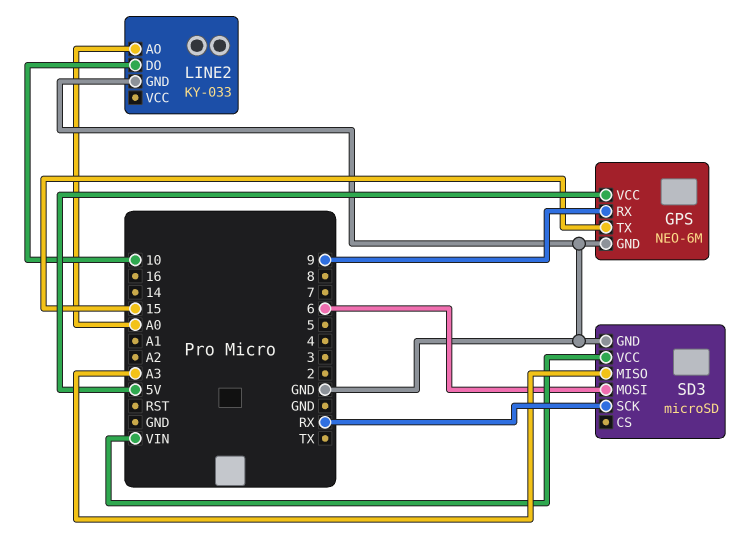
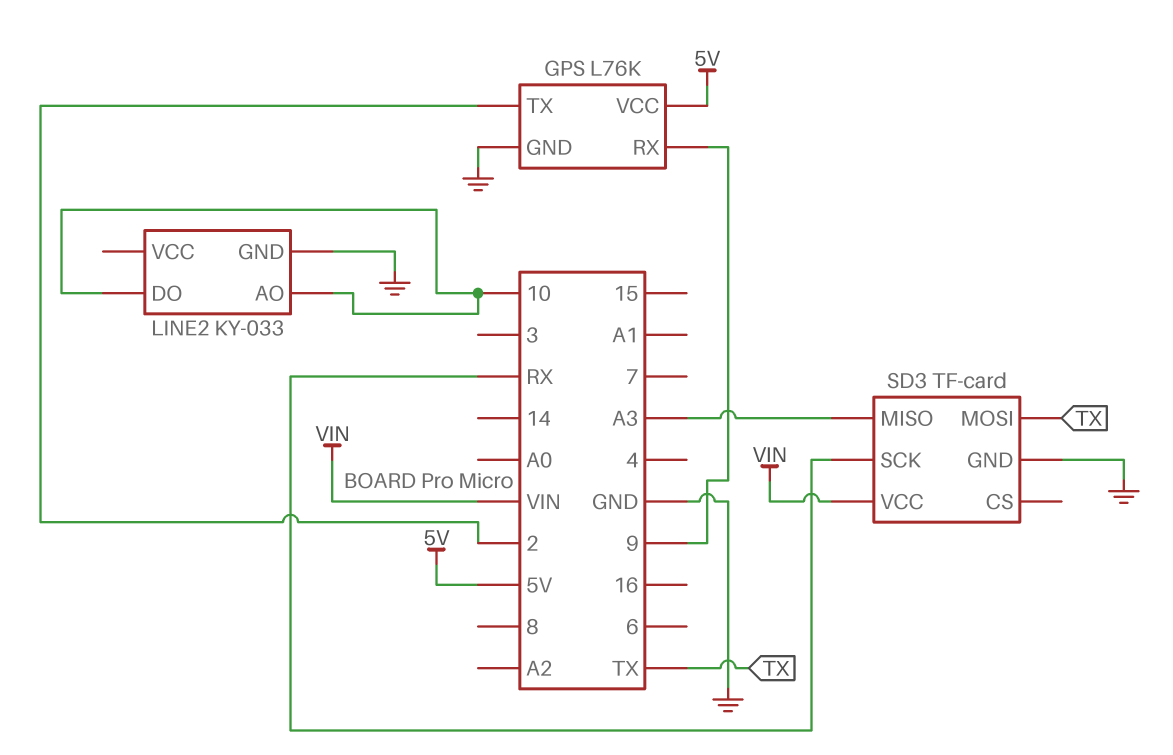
GPS: NEO-6M -> L76K
GPS pin TX: 15 -> 2
LINE2 pin AO: A0 -> 10
SD3: microSD -> TF-card
SD3 pin MOSI: 6 -> TX

